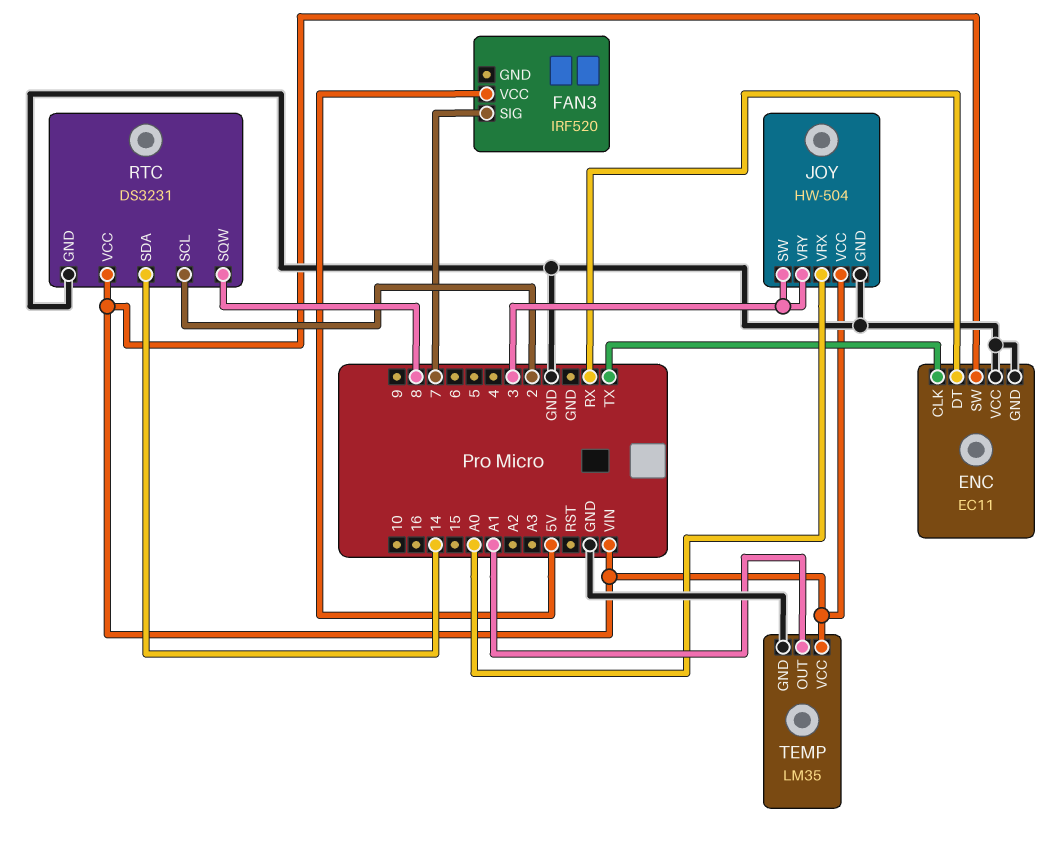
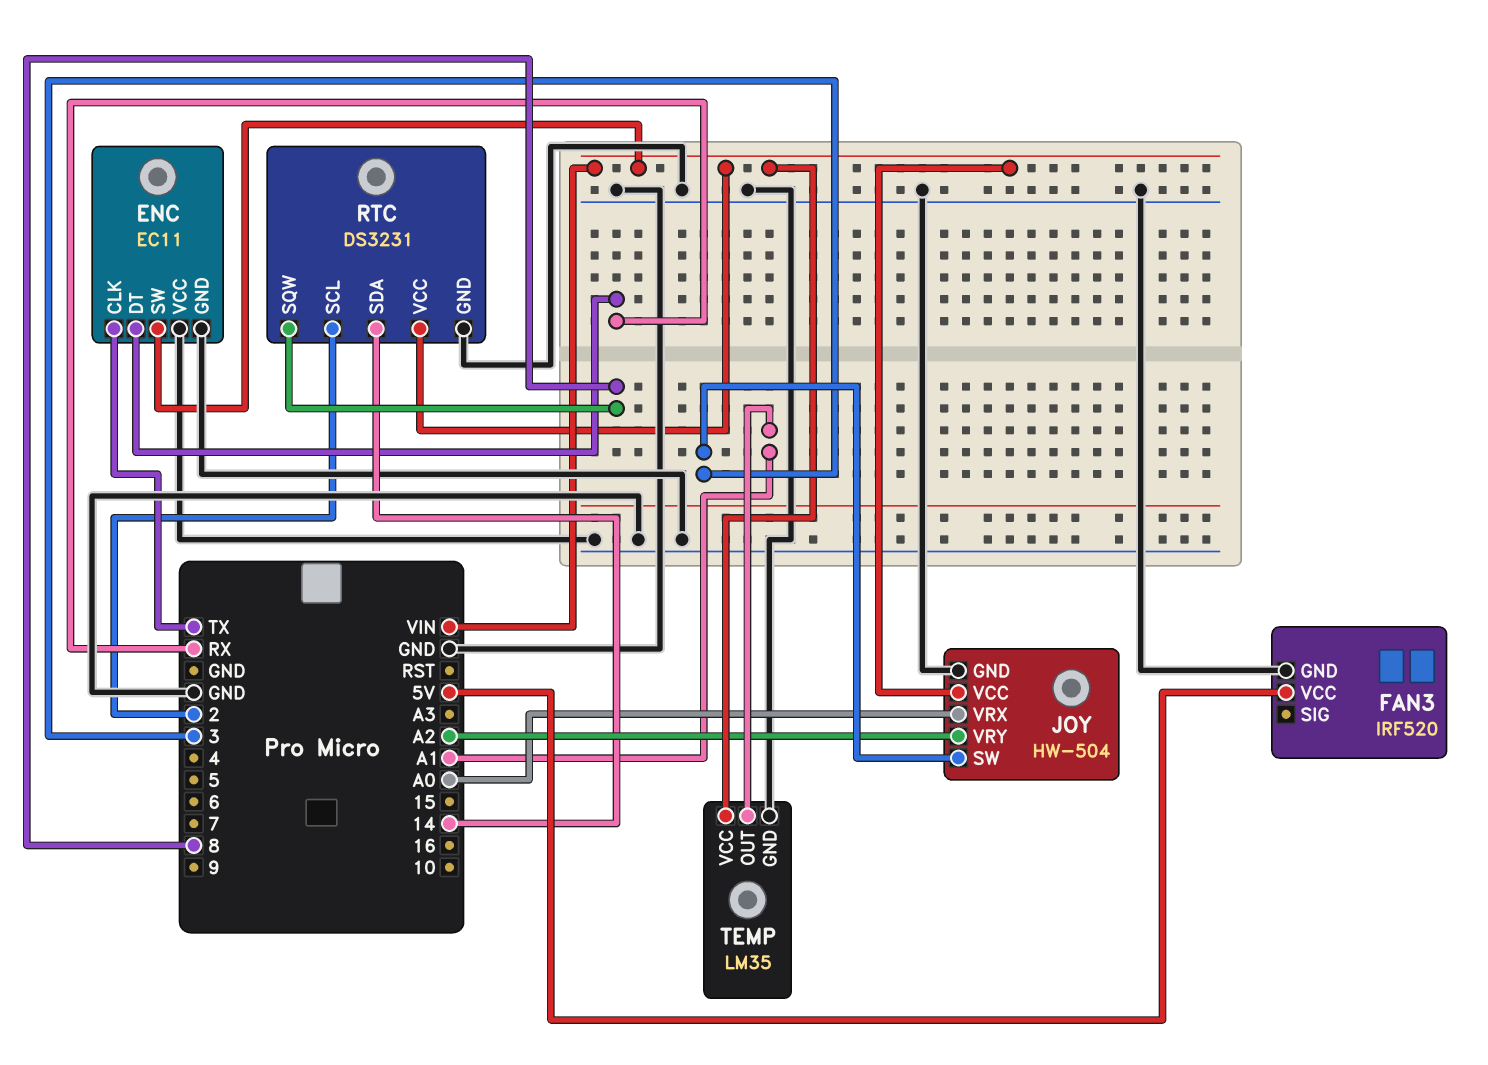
FAN3 pin GND: none -> GND
FAN3 pin SIG: 7 -> none
JOY pin VRY: 3 -> A2

